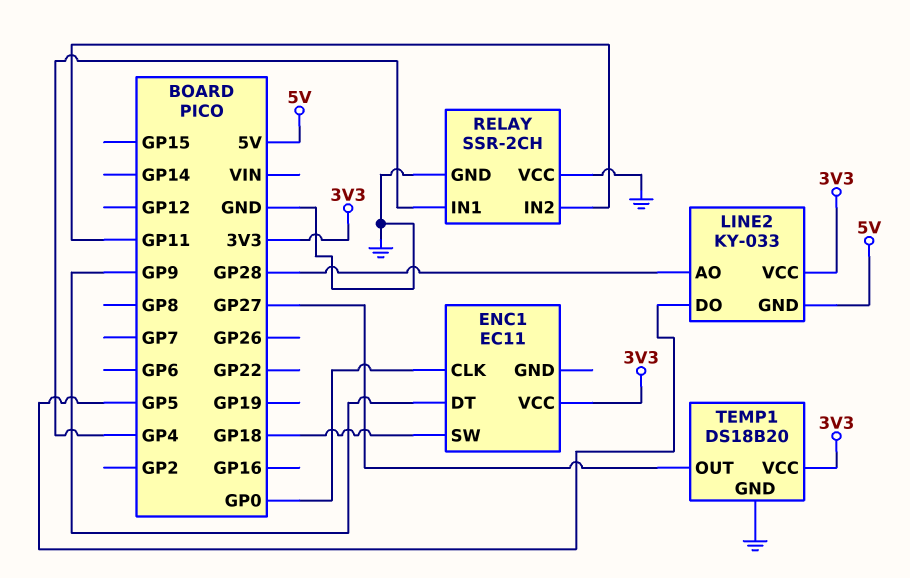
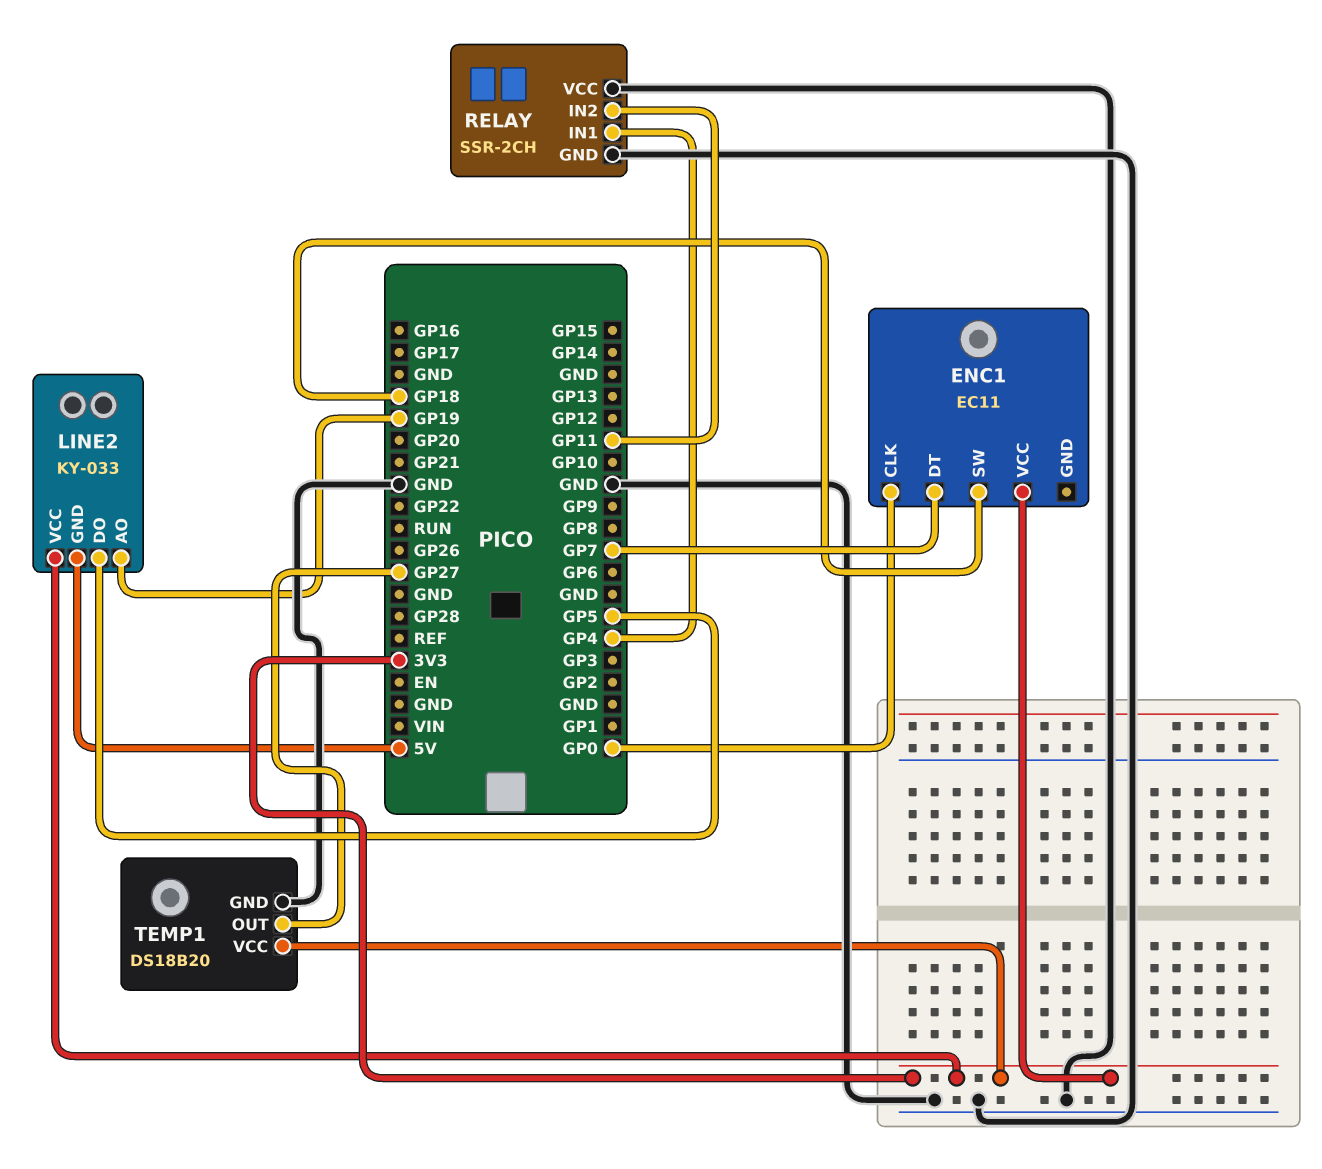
ENC1 pin DT: GP9 -> GP7
LINE2 pin AO: GP28 -> GP19

